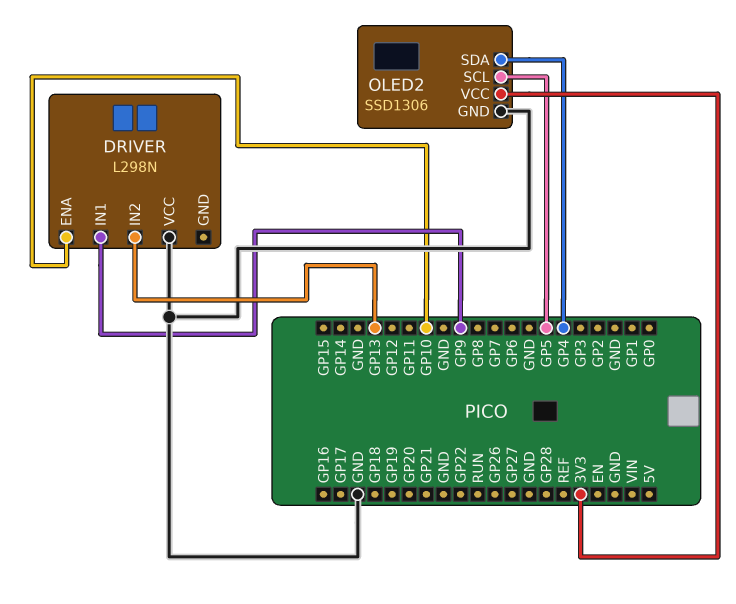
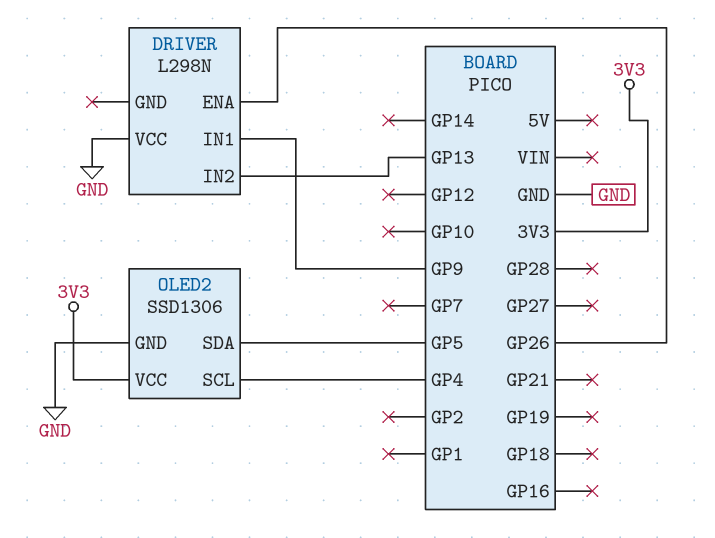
DRIVER pin ENA: GP10 -> GP26
OLED2 pin SCL: GP5 -> GP4
OLED2 pin SDA: GP4 -> GP5

